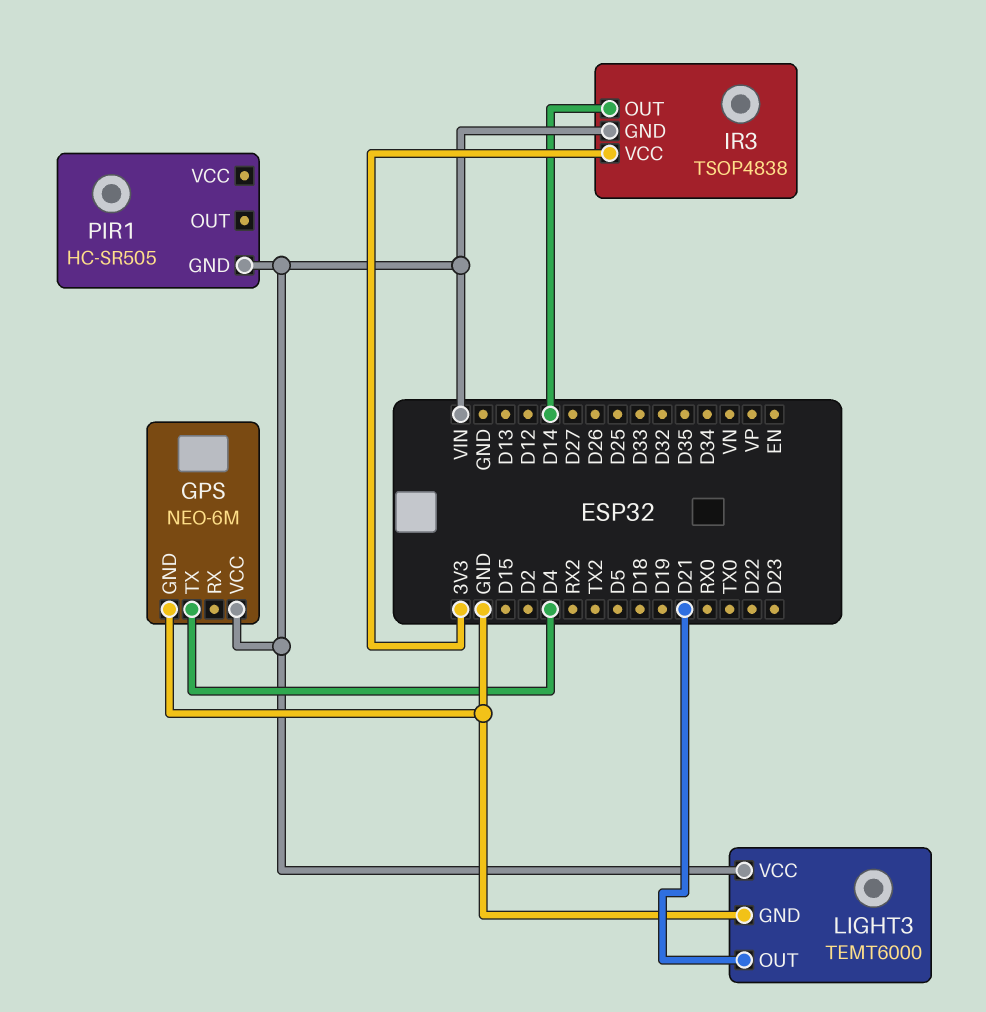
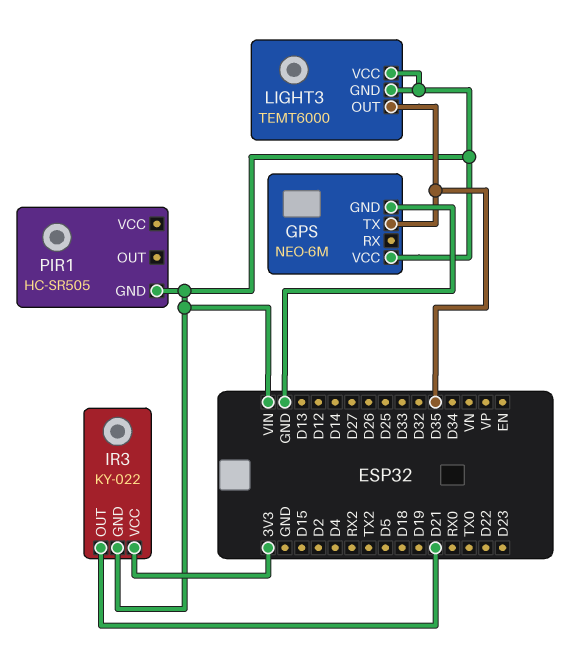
GPS pin TX: D4 -> D35
IR3: TSOP4838 -> KY-022
IR3 pin OUT: D14 -> D21
LIGHT3 pin GND: GND -> VIN
LIGHT3 pin OUT: D21 -> D35

